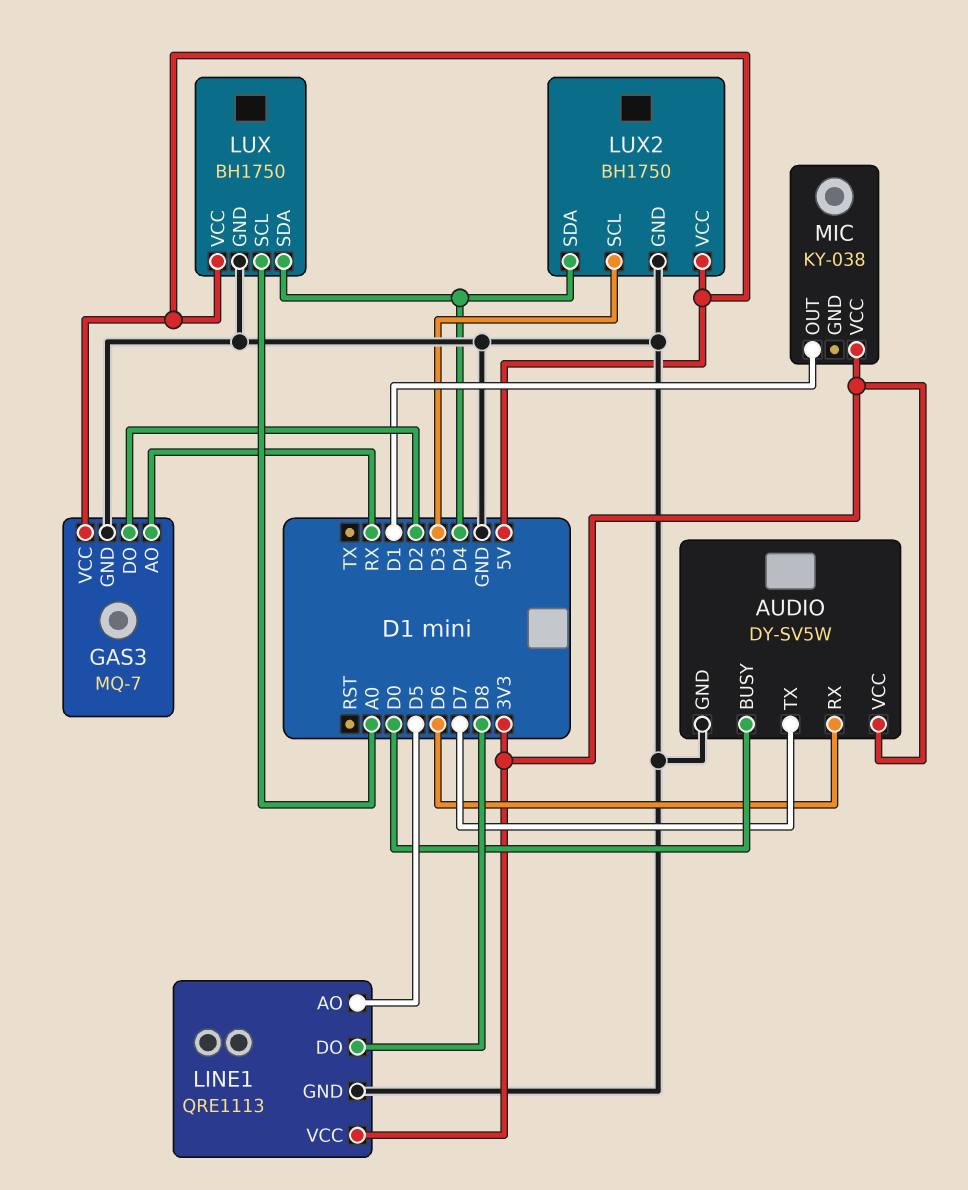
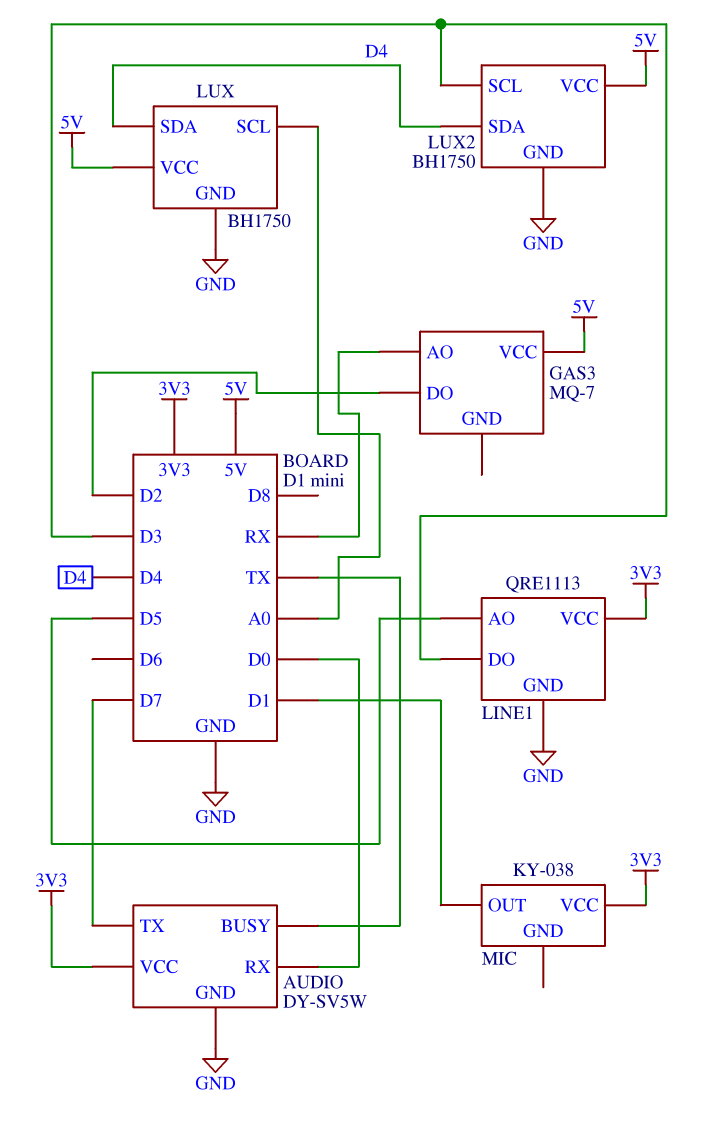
AUDIO pin BUSY: D0 -> TX
AUDIO pin RX: D6 -> D0
GAS3 pin GND: GND -> none
LINE1 pin DO: D8 -> D3

